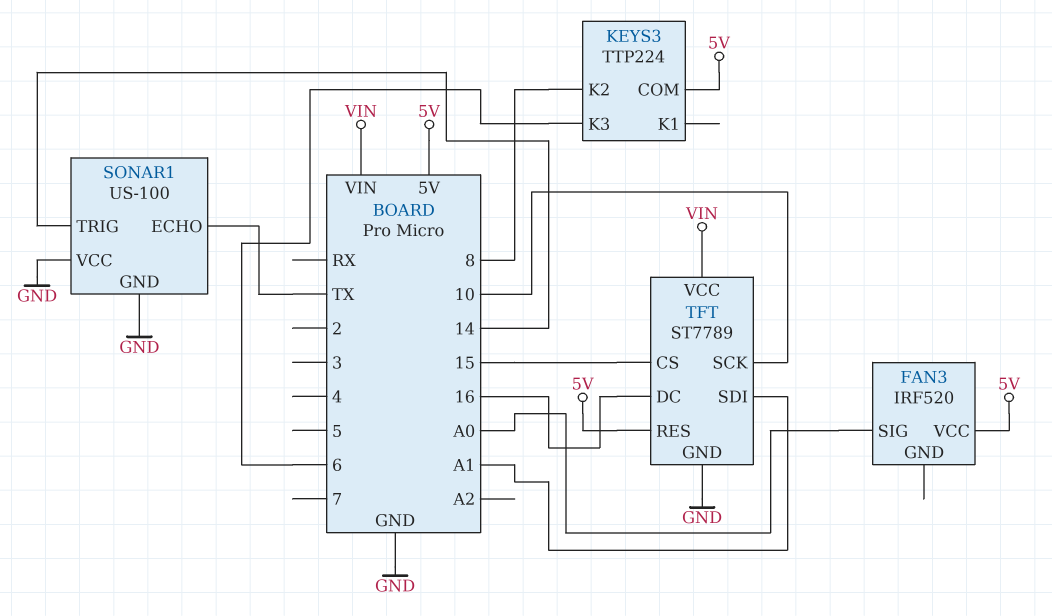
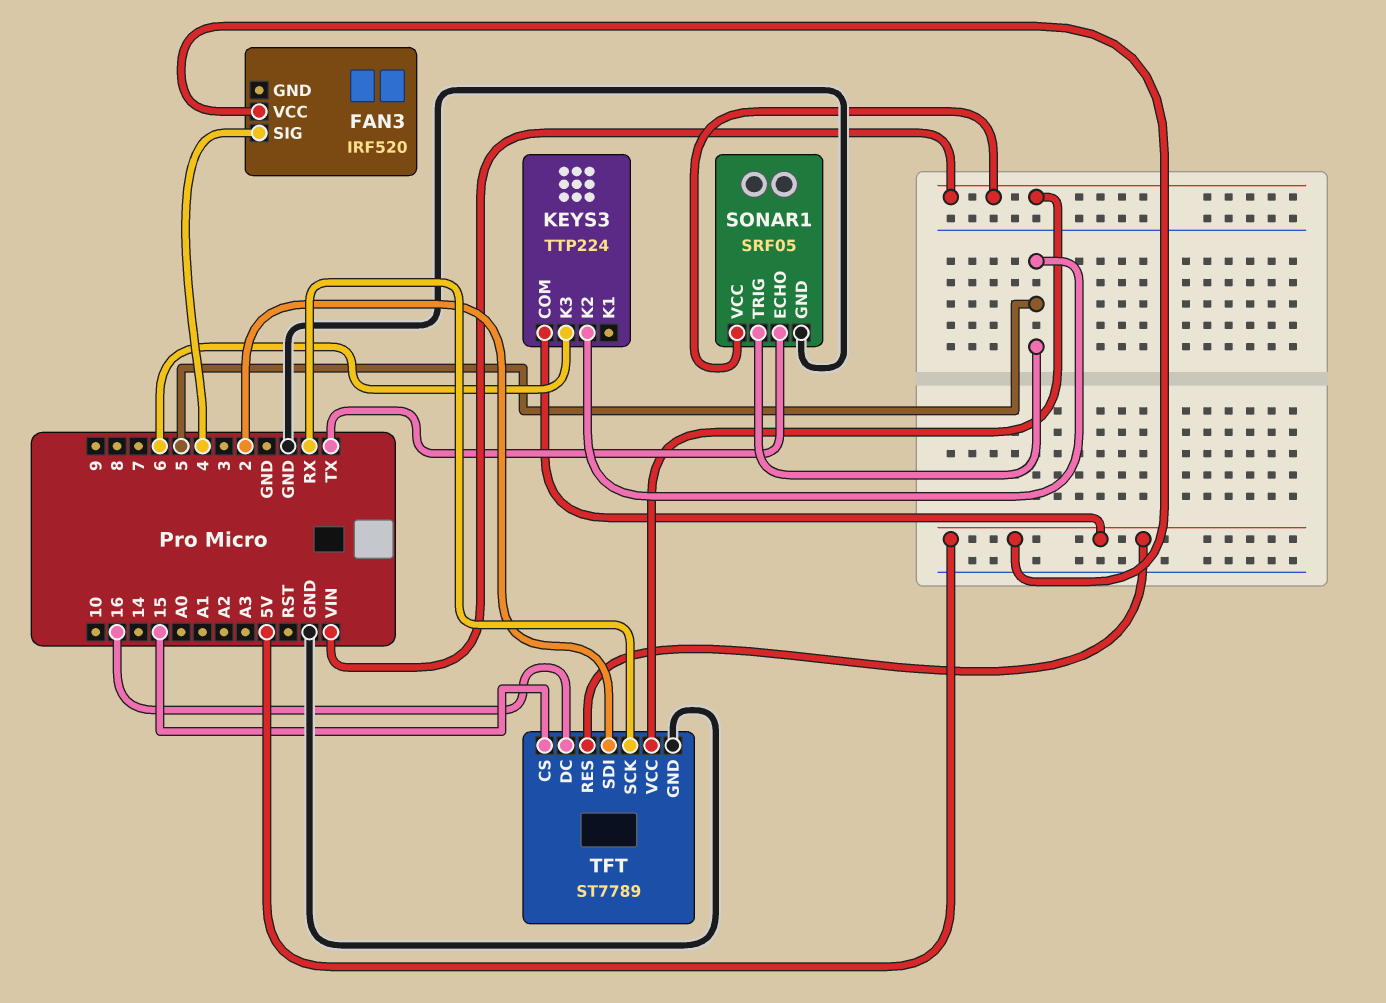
FAN3 pin SIG: A0 -> 4
KEYS3 pin K2: 8 -> 5
SONAR1: US-100 -> SRF05
SONAR1 pin TRIG: 14 -> 5
SONAR1 pin VCC: GND -> VIN
TFT pin SCK: 10 -> RX
TFT pin SDI: A1 -> 2

